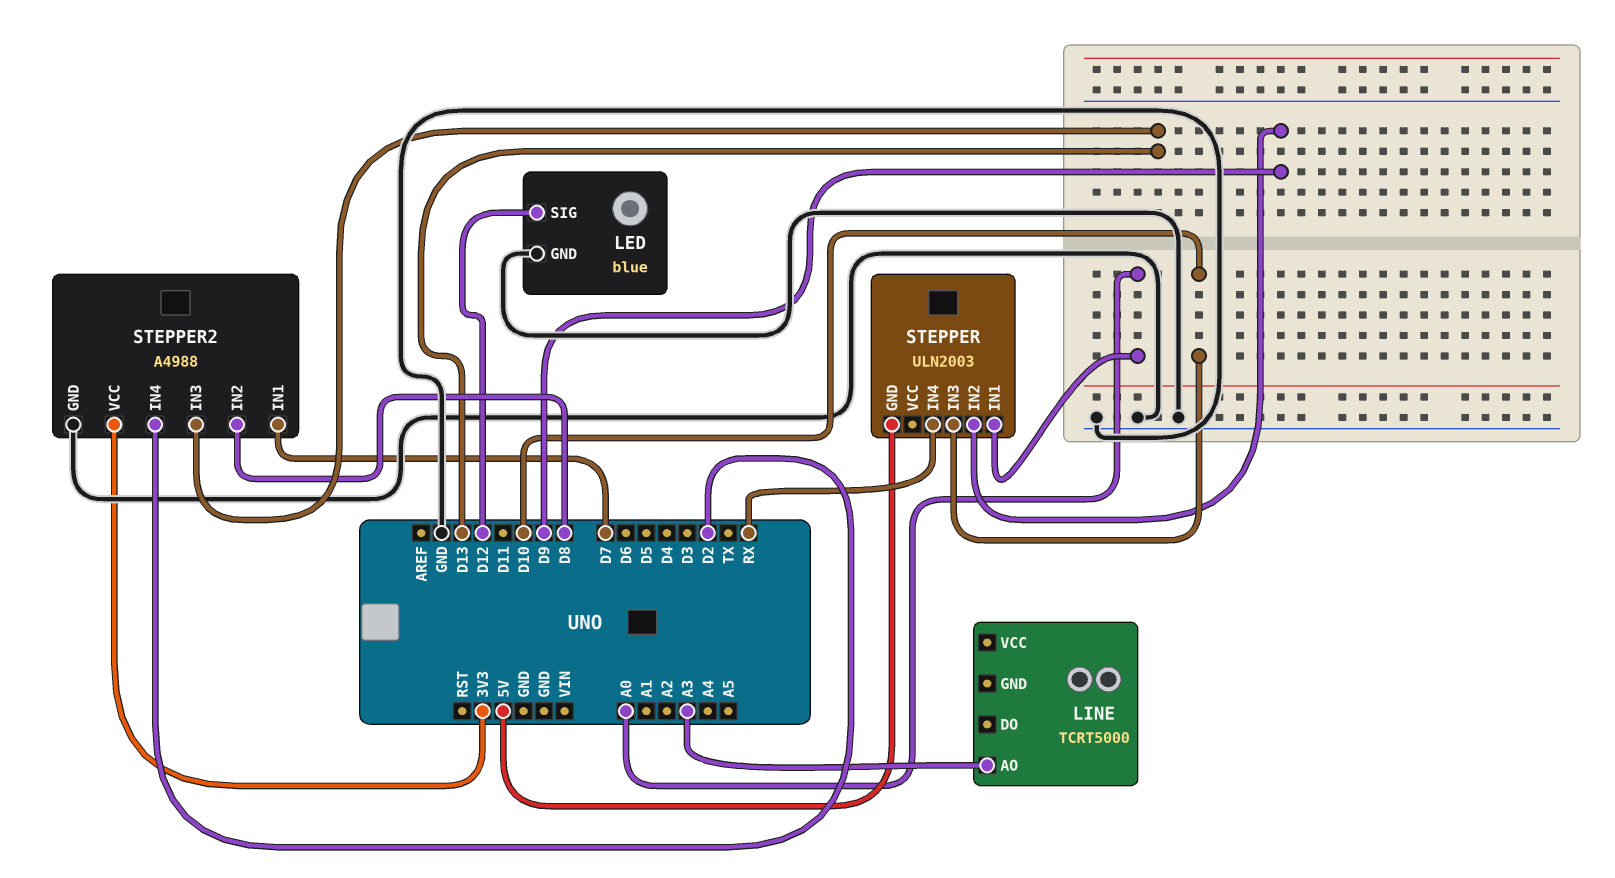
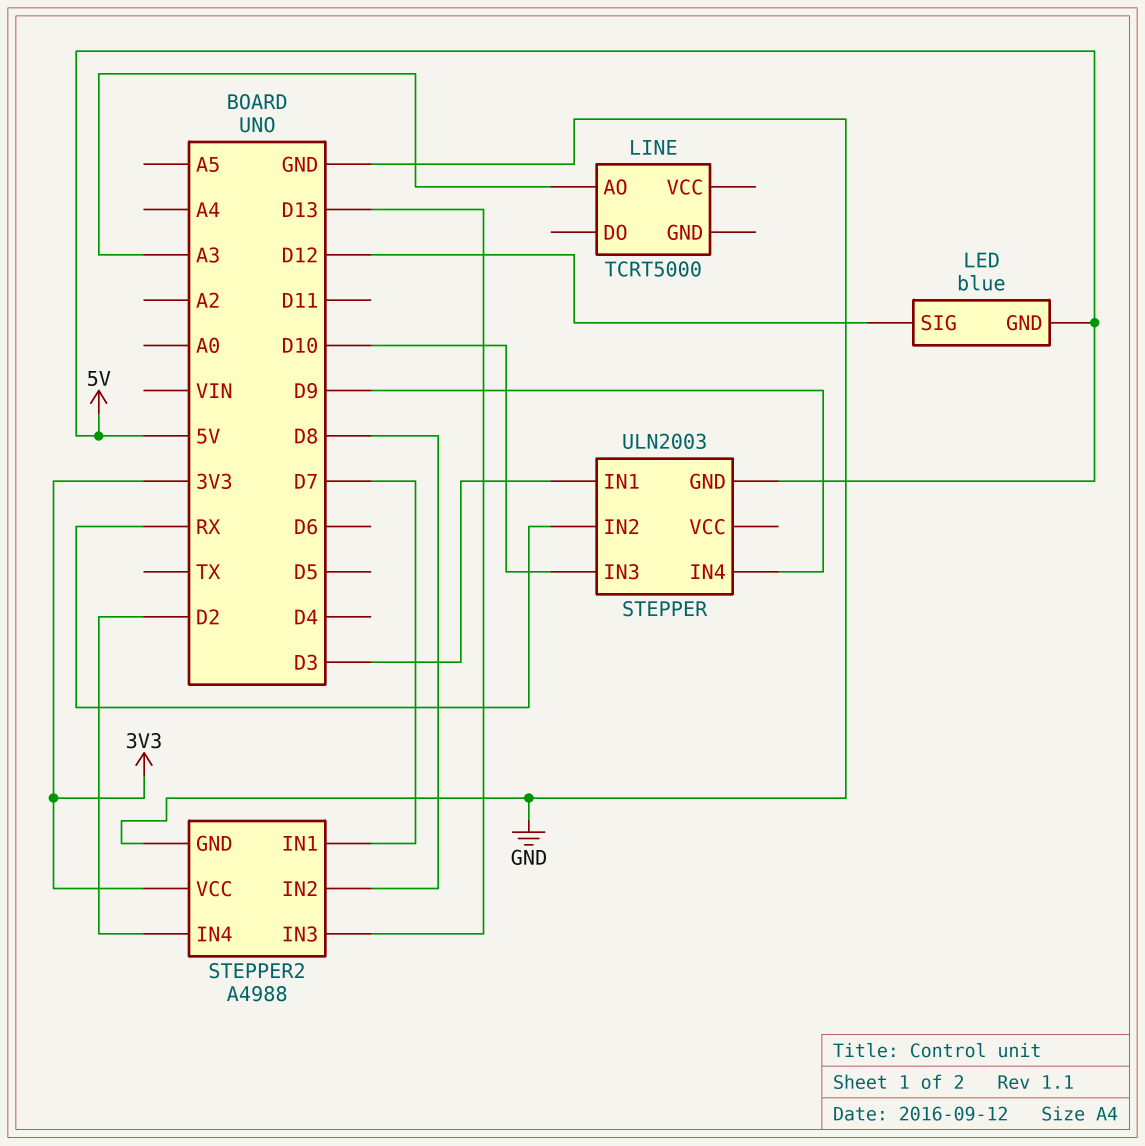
LED pin GND: GND -> 5V
STEPPER pin IN1: A0 -> D3
STEPPER pin IN2: D9 -> RX
STEPPER pin IN4: RX -> D9

